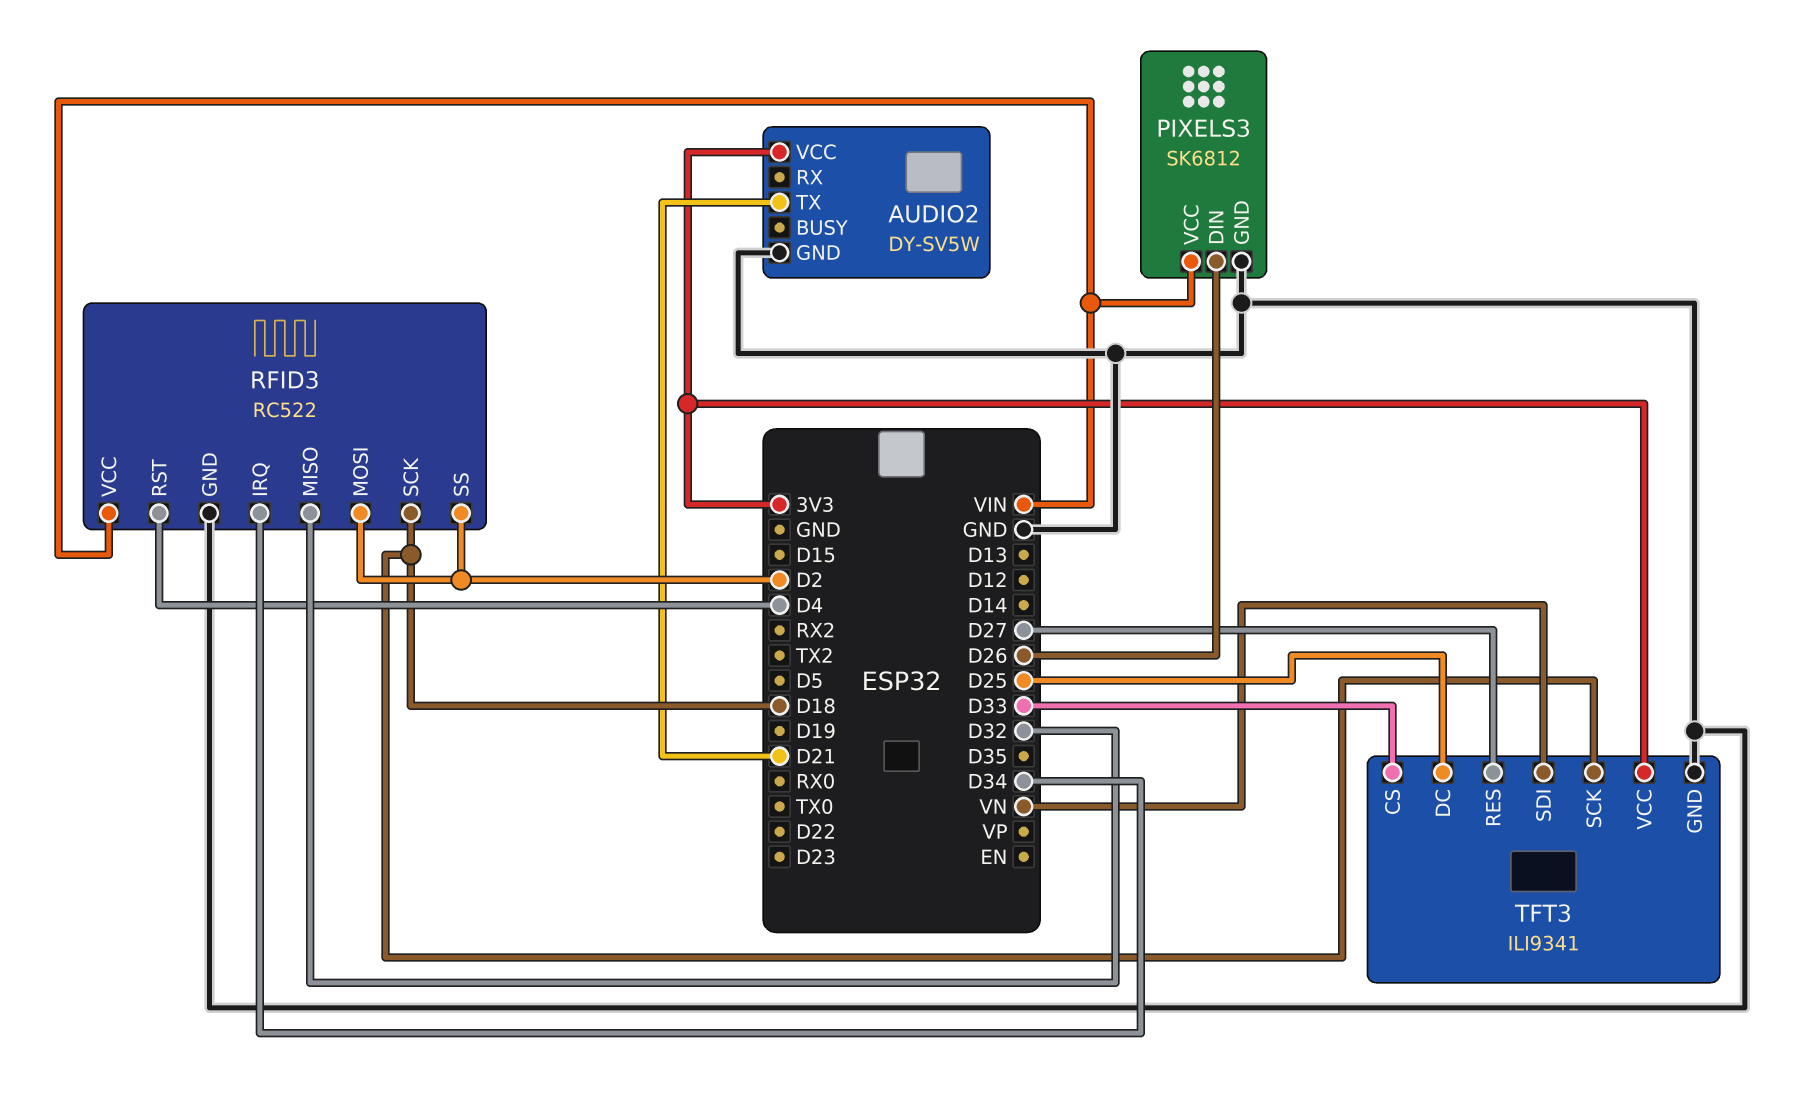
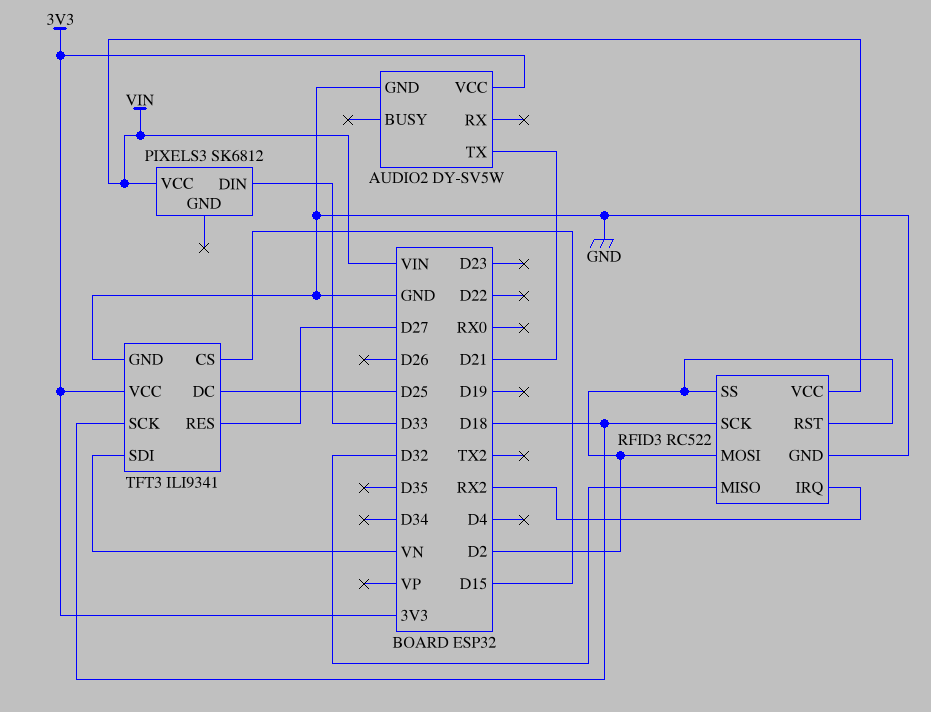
PIXELS3 pin DIN: D26 -> D33
PIXELS3 pin GND: GND -> none
RFID3 pin IRQ: D34 -> RX2
RFID3 pin RST: D4 -> D2
TFT3 pin CS: D33 -> D15

